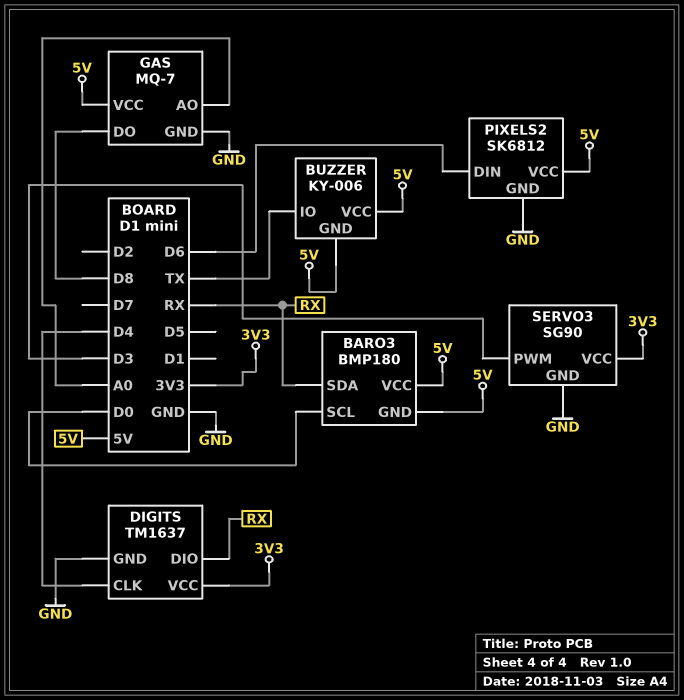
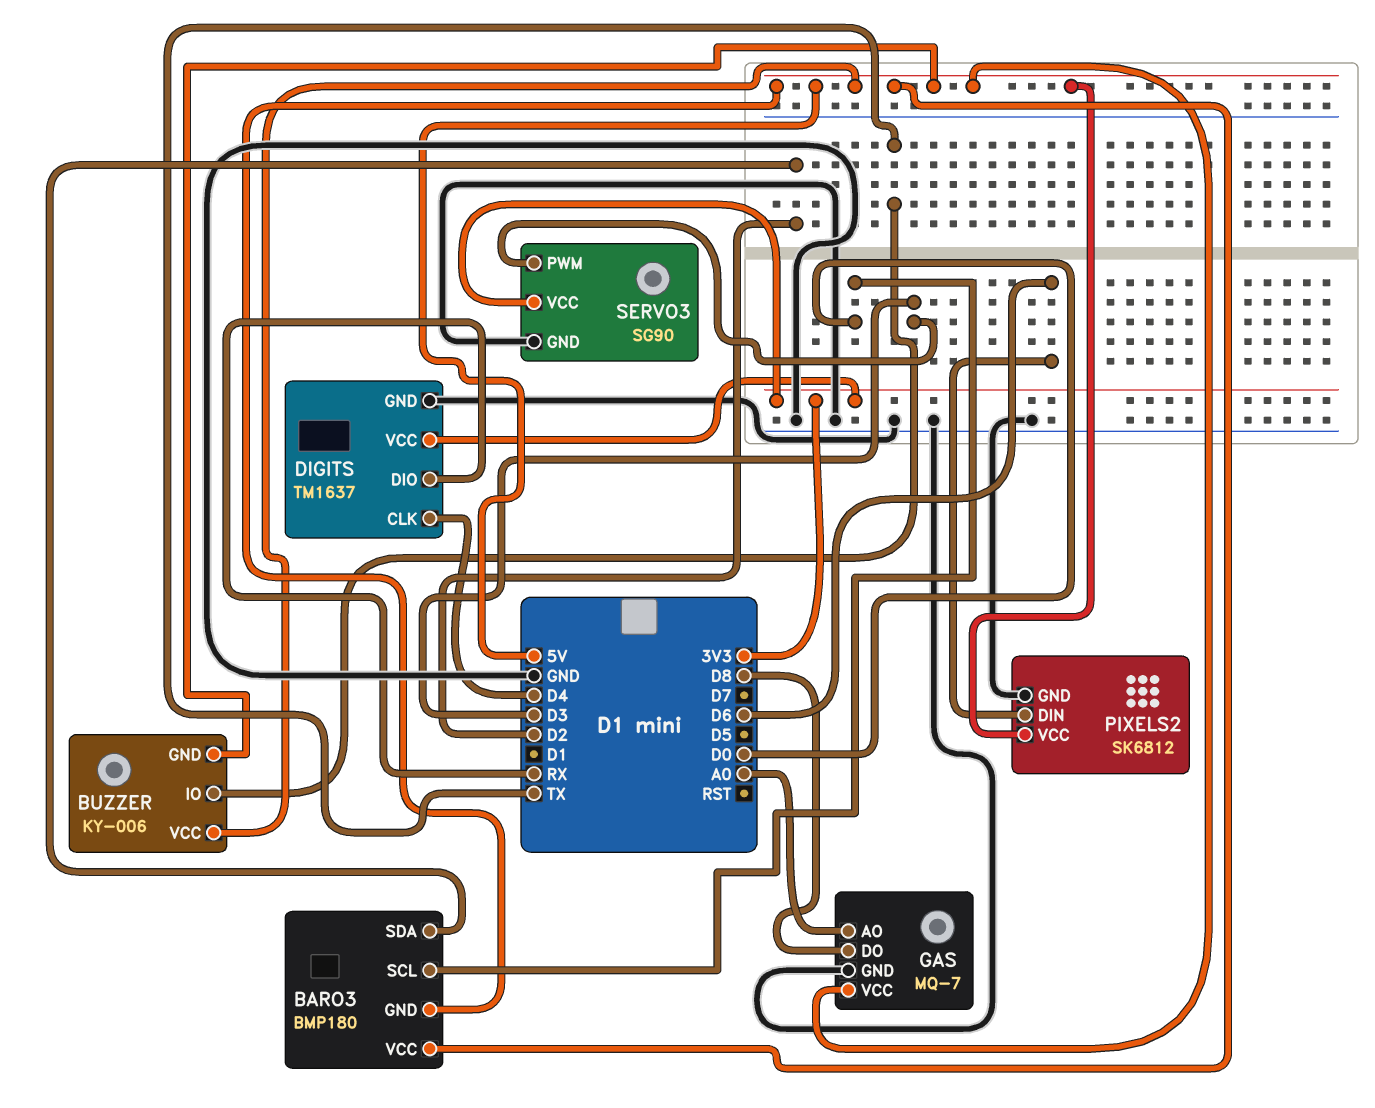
BARO3 pin SDA: RX -> D2

